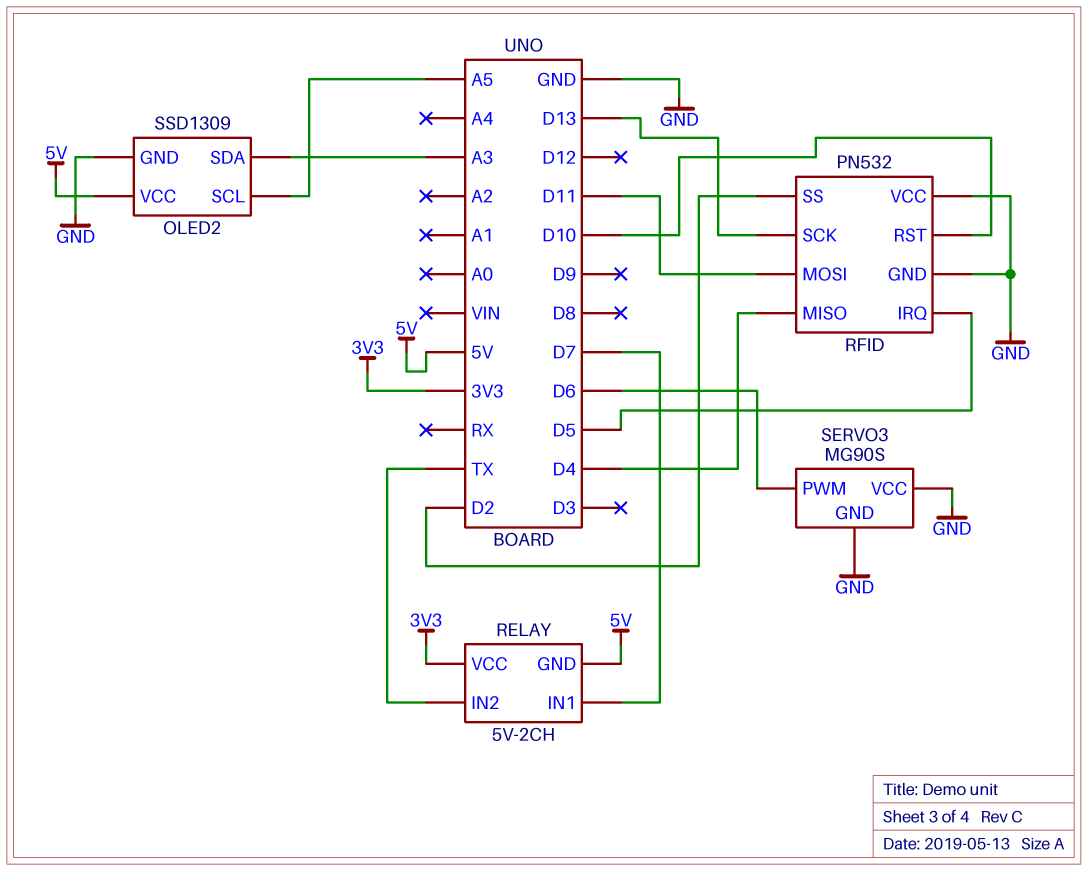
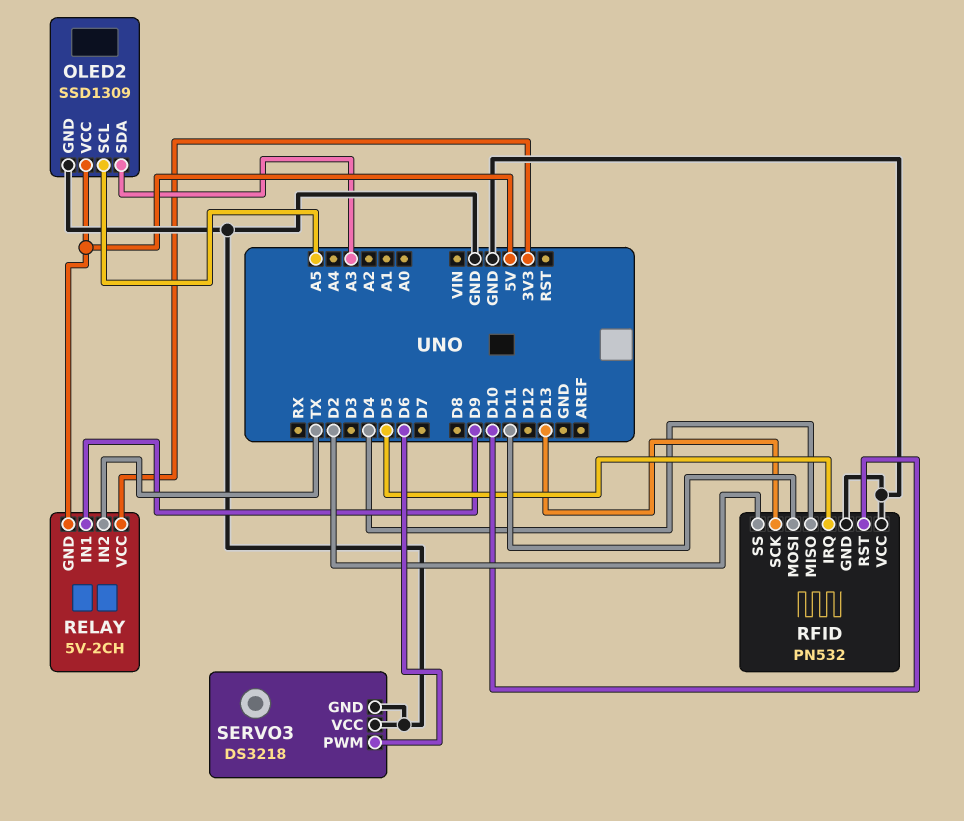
RELAY pin IN1: D7 -> D9
SERVO3: MG90S -> DS3218

